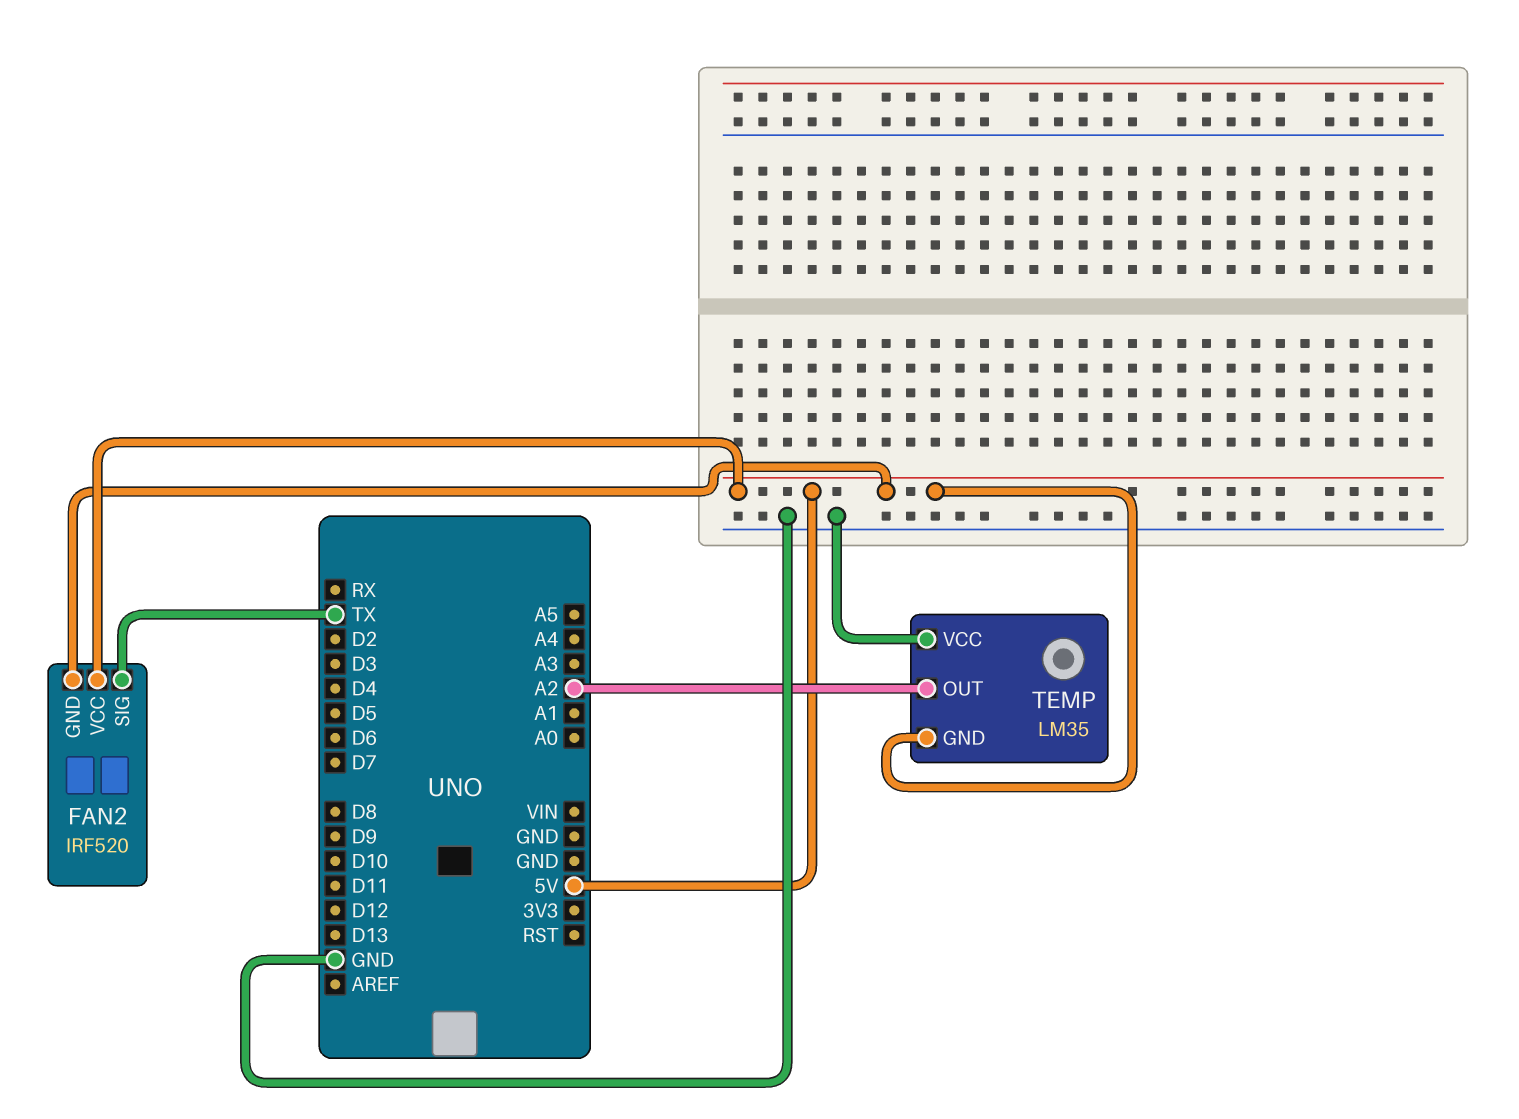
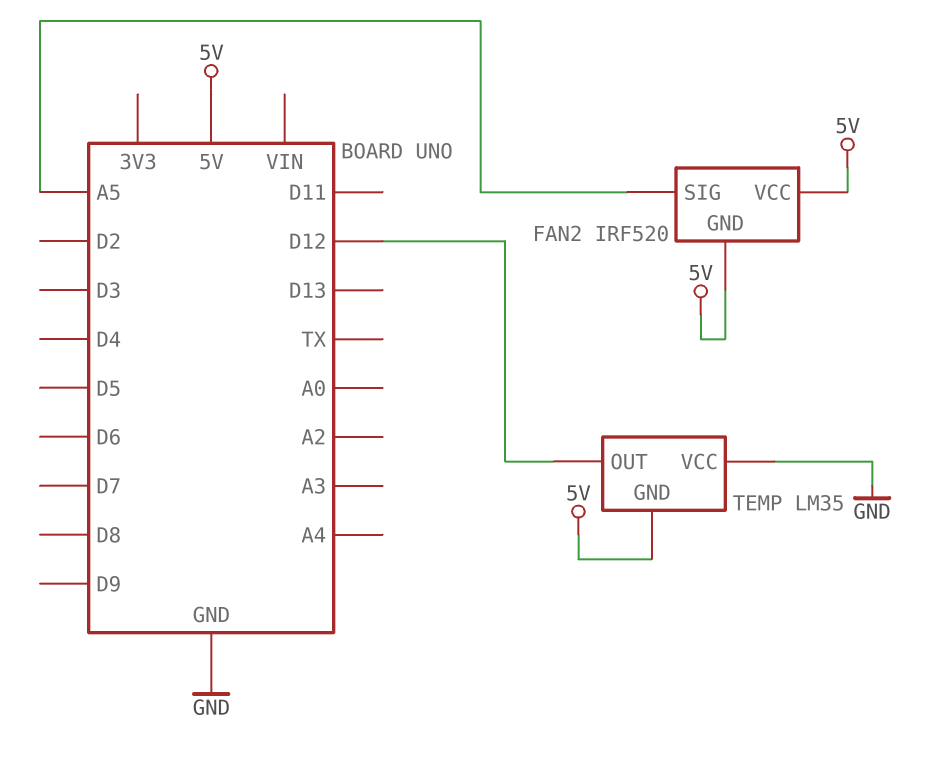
FAN2 pin SIG: TX -> A5
TEMP pin OUT: A2 -> D12

